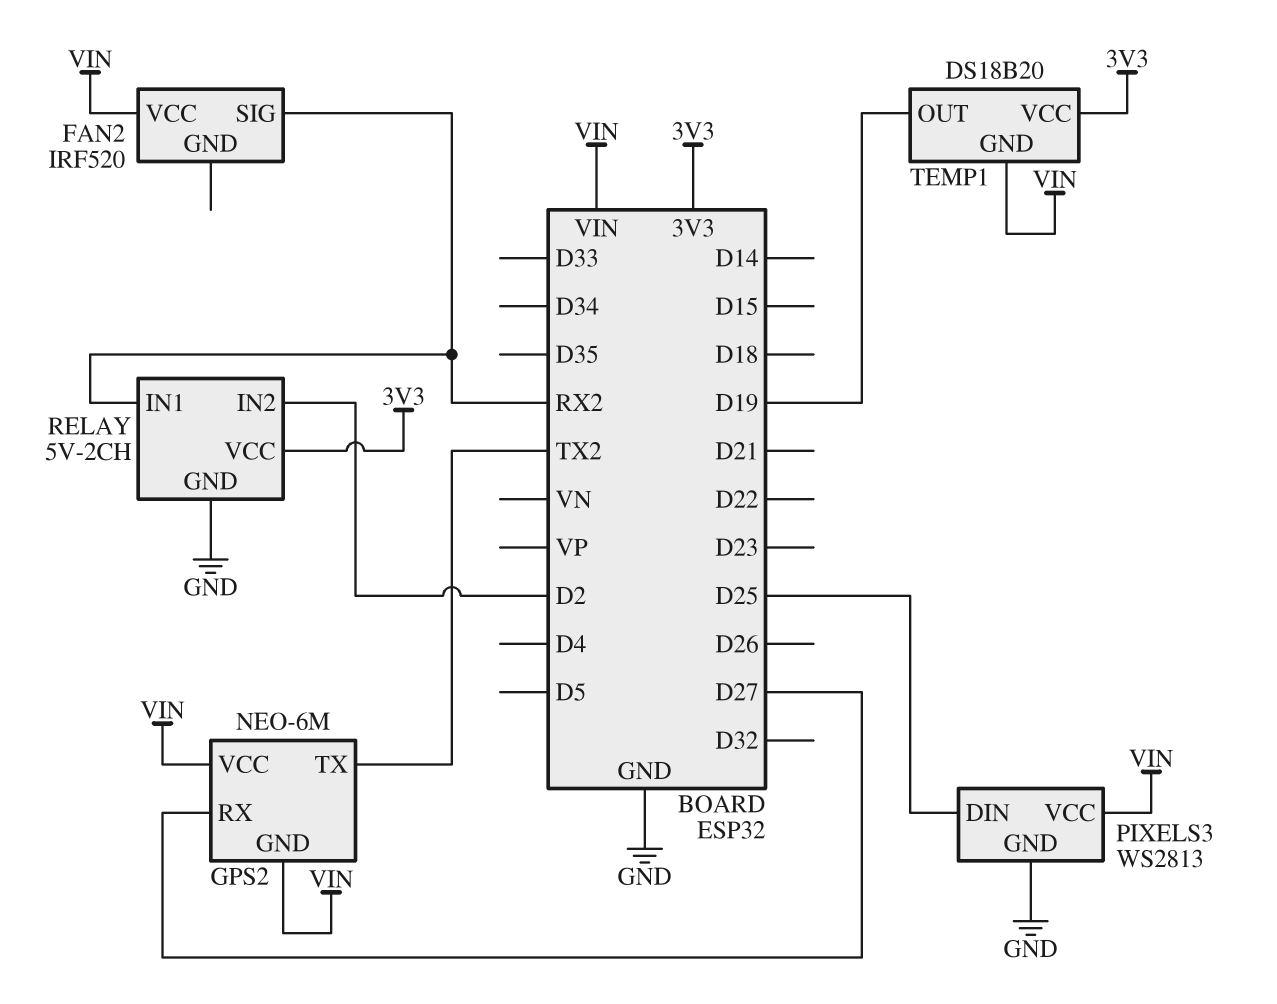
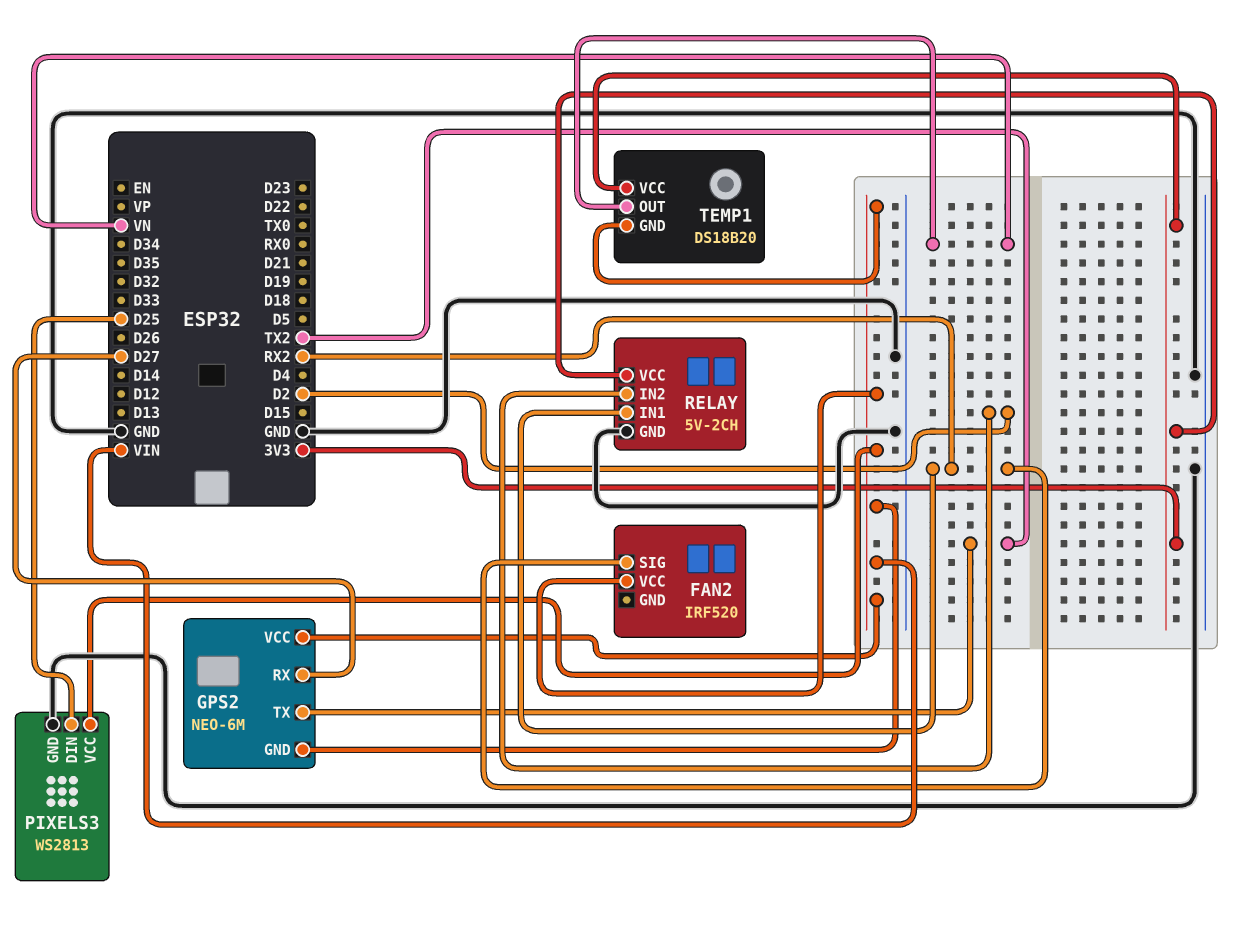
TEMP1 pin OUT: D19 -> VN

